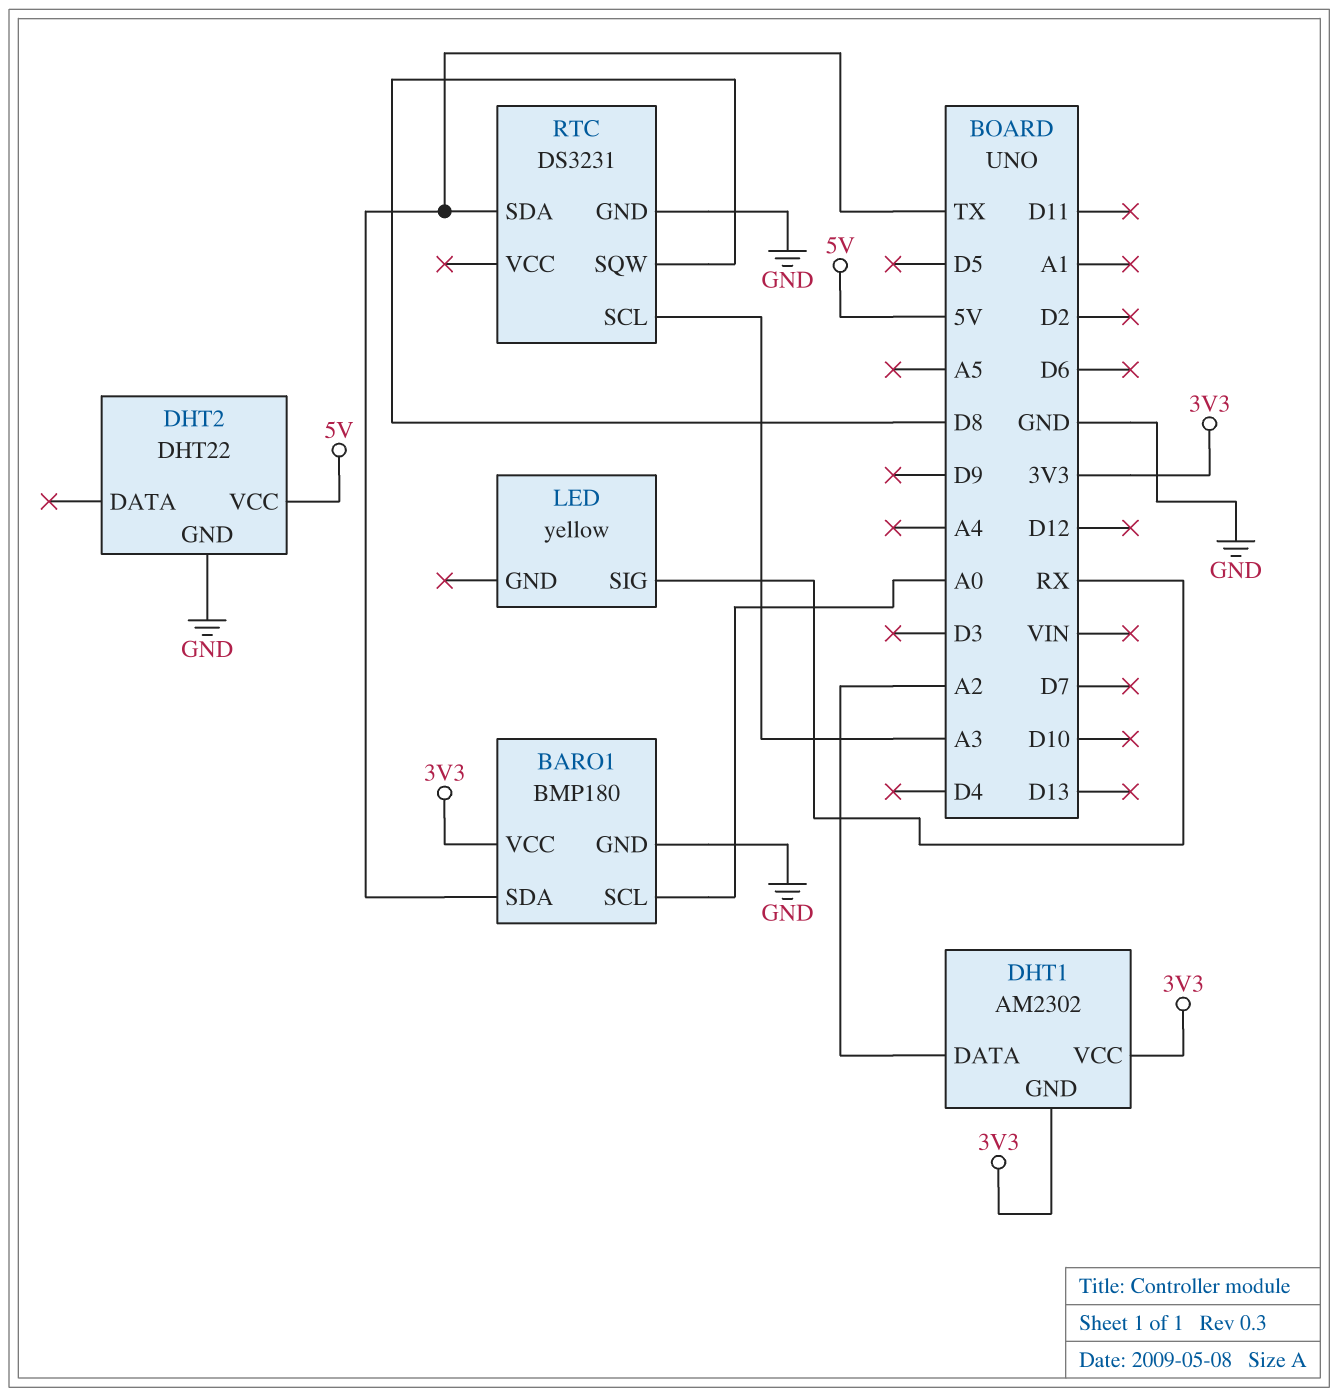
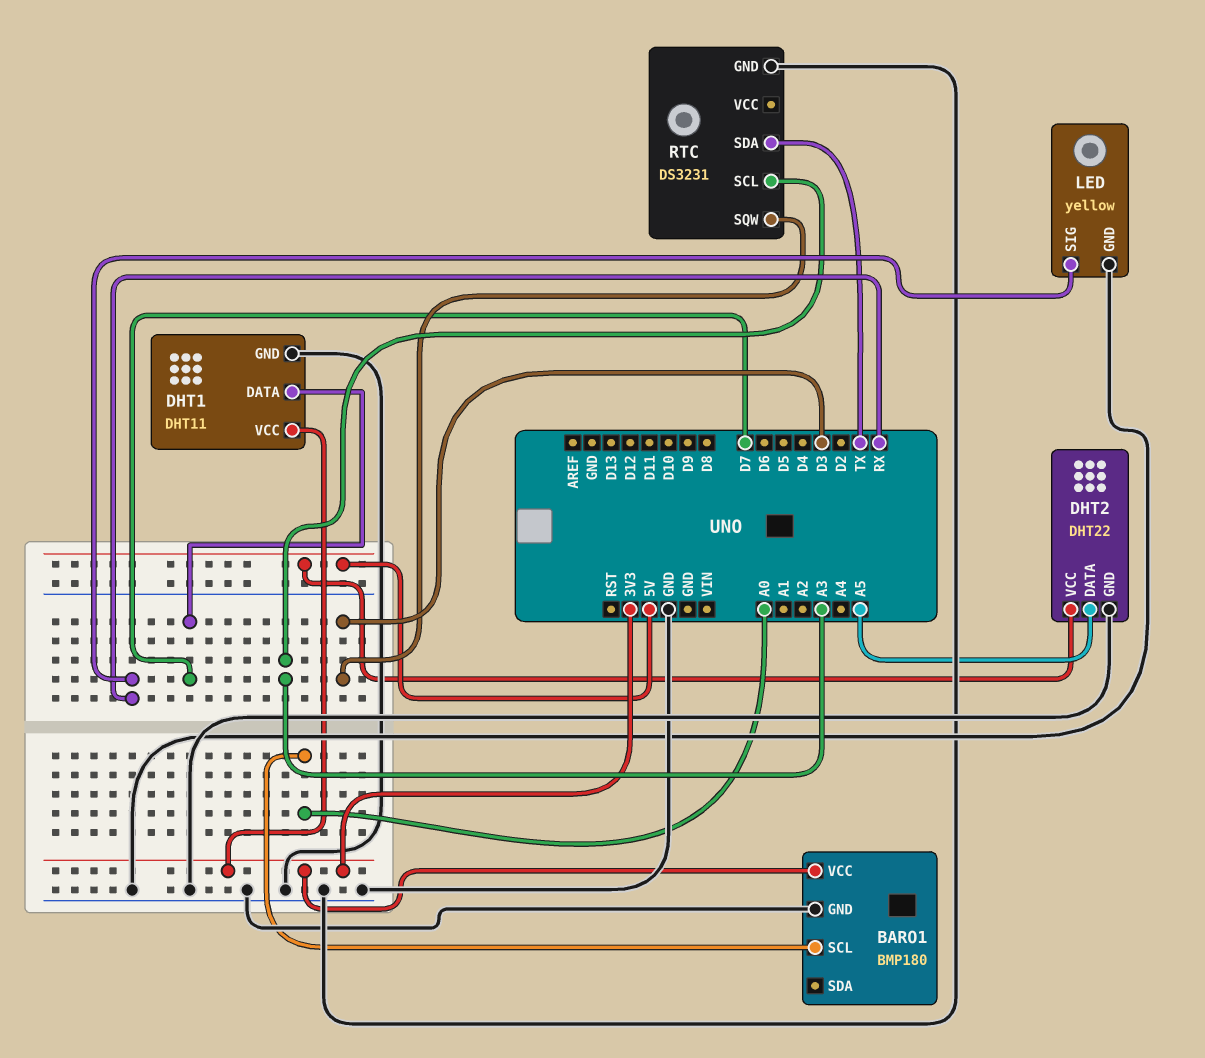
BARO1 pin SDA: TX -> none
DHT1: AM2302 -> DHT11
DHT1 pin DATA: A2 -> D7
DHT1 pin GND: 3V3 -> GND
DHT2 pin DATA: none -> A5
LED pin GND: none -> GND
RTC pin SQW: D8 -> D3

